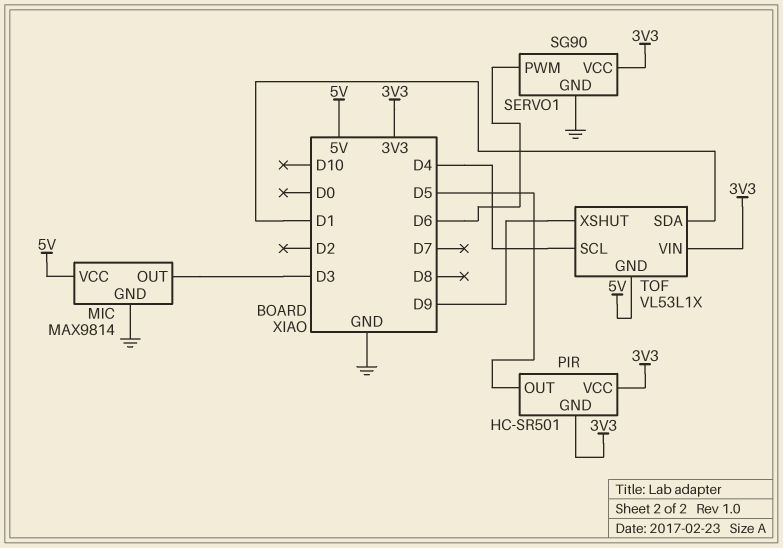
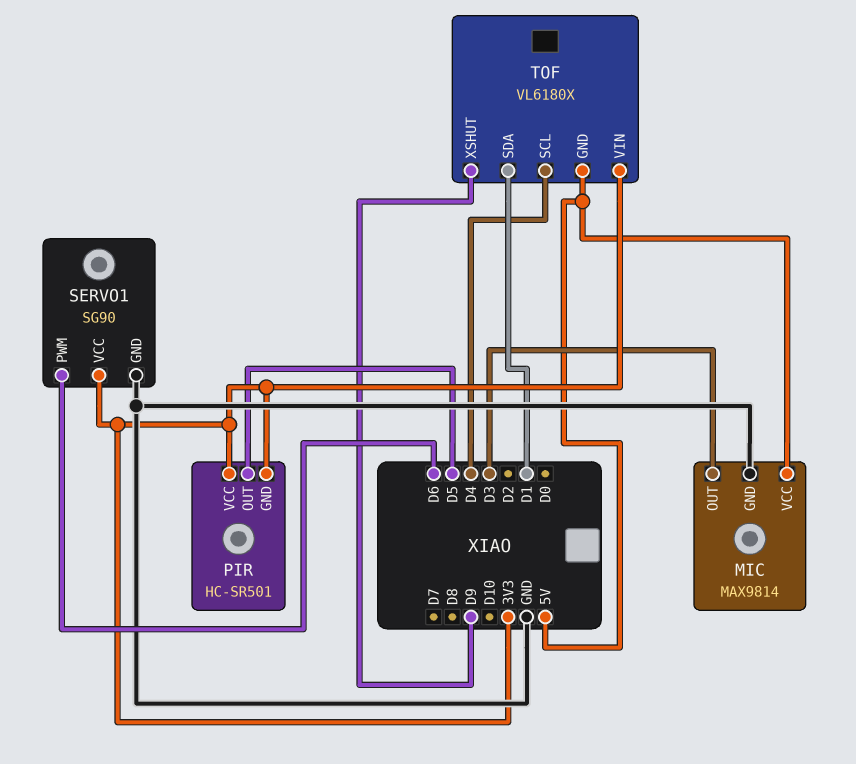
TOF: VL53L1X -> VL6180X

